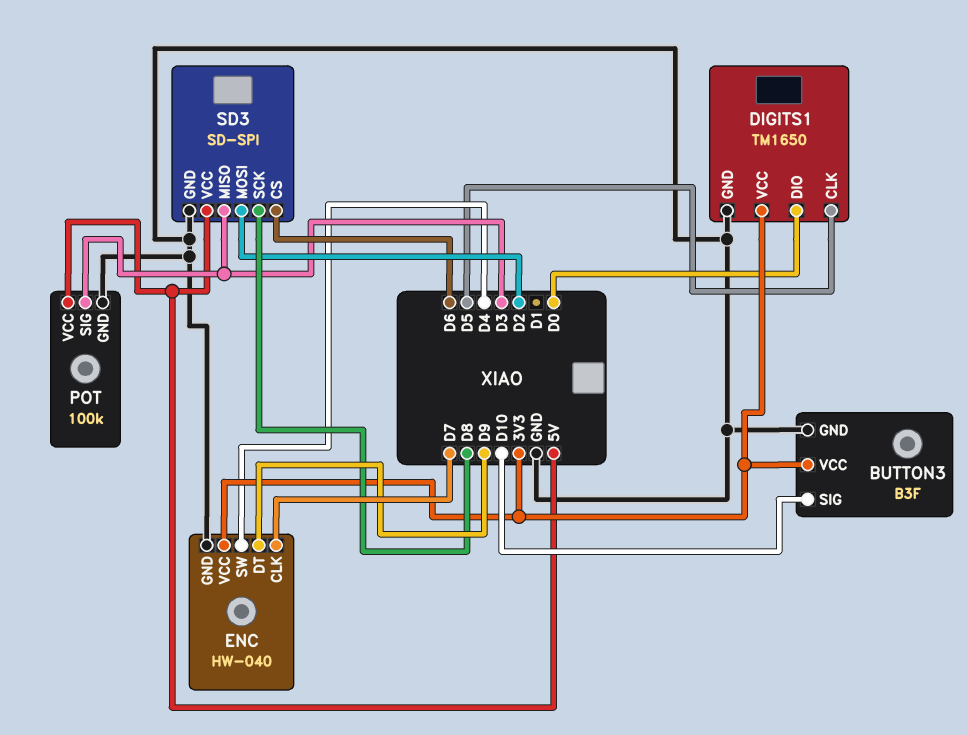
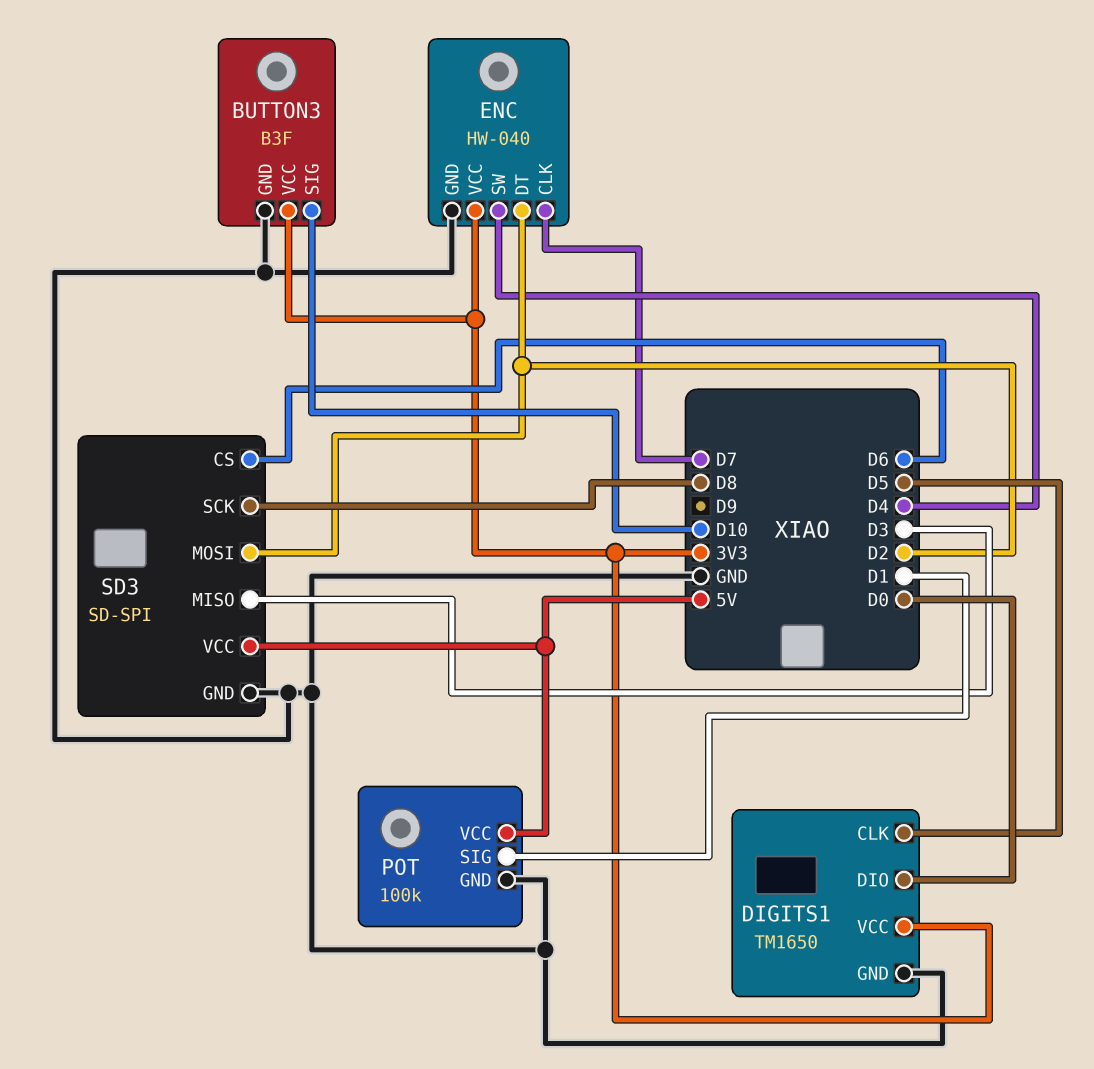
ENC pin DT: D9 -> D2
POT pin SIG: D3 -> D1

